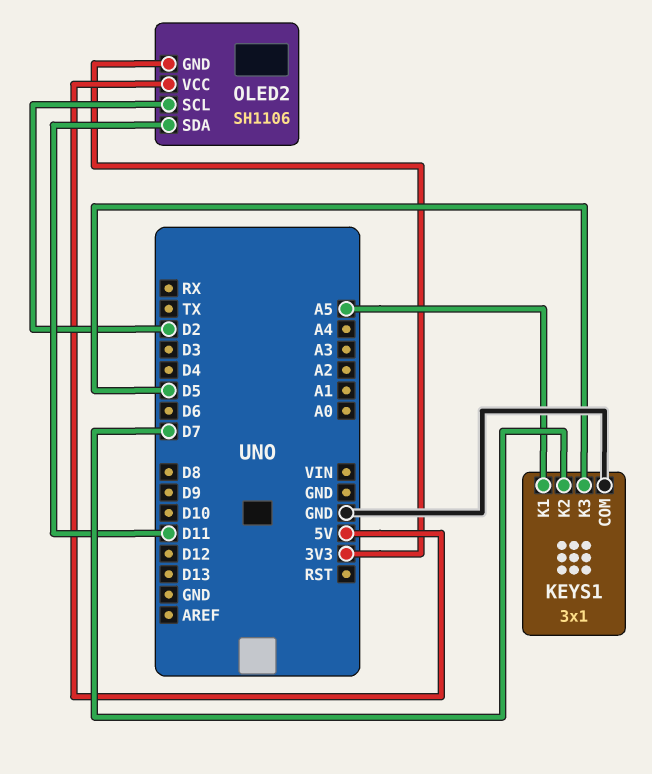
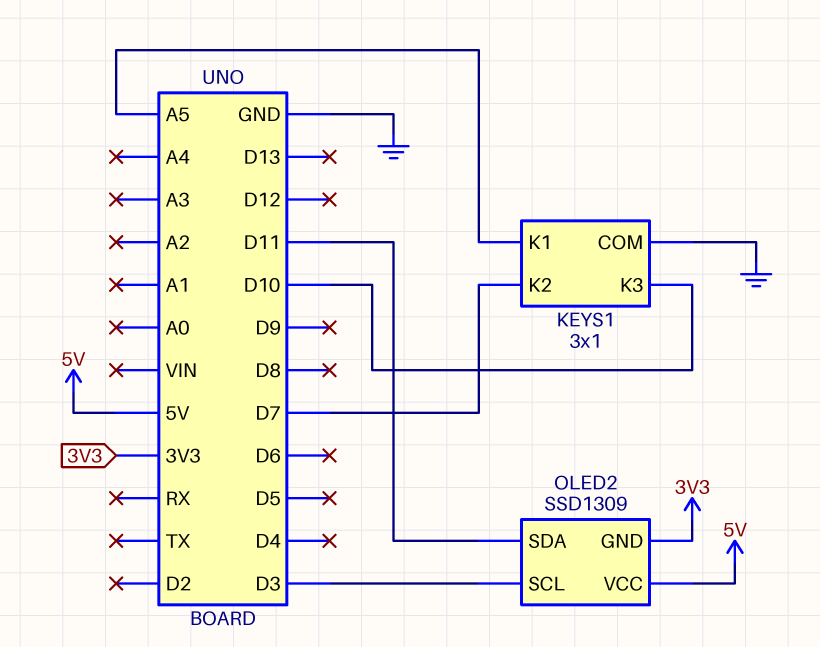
KEYS1 pin K3: D5 -> D10
OLED2: SH1106 -> SSD1309
OLED2 pin SCL: D2 -> D3

